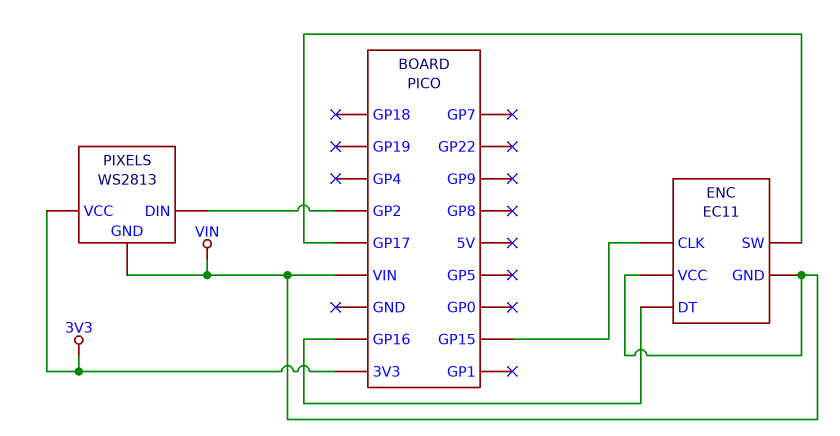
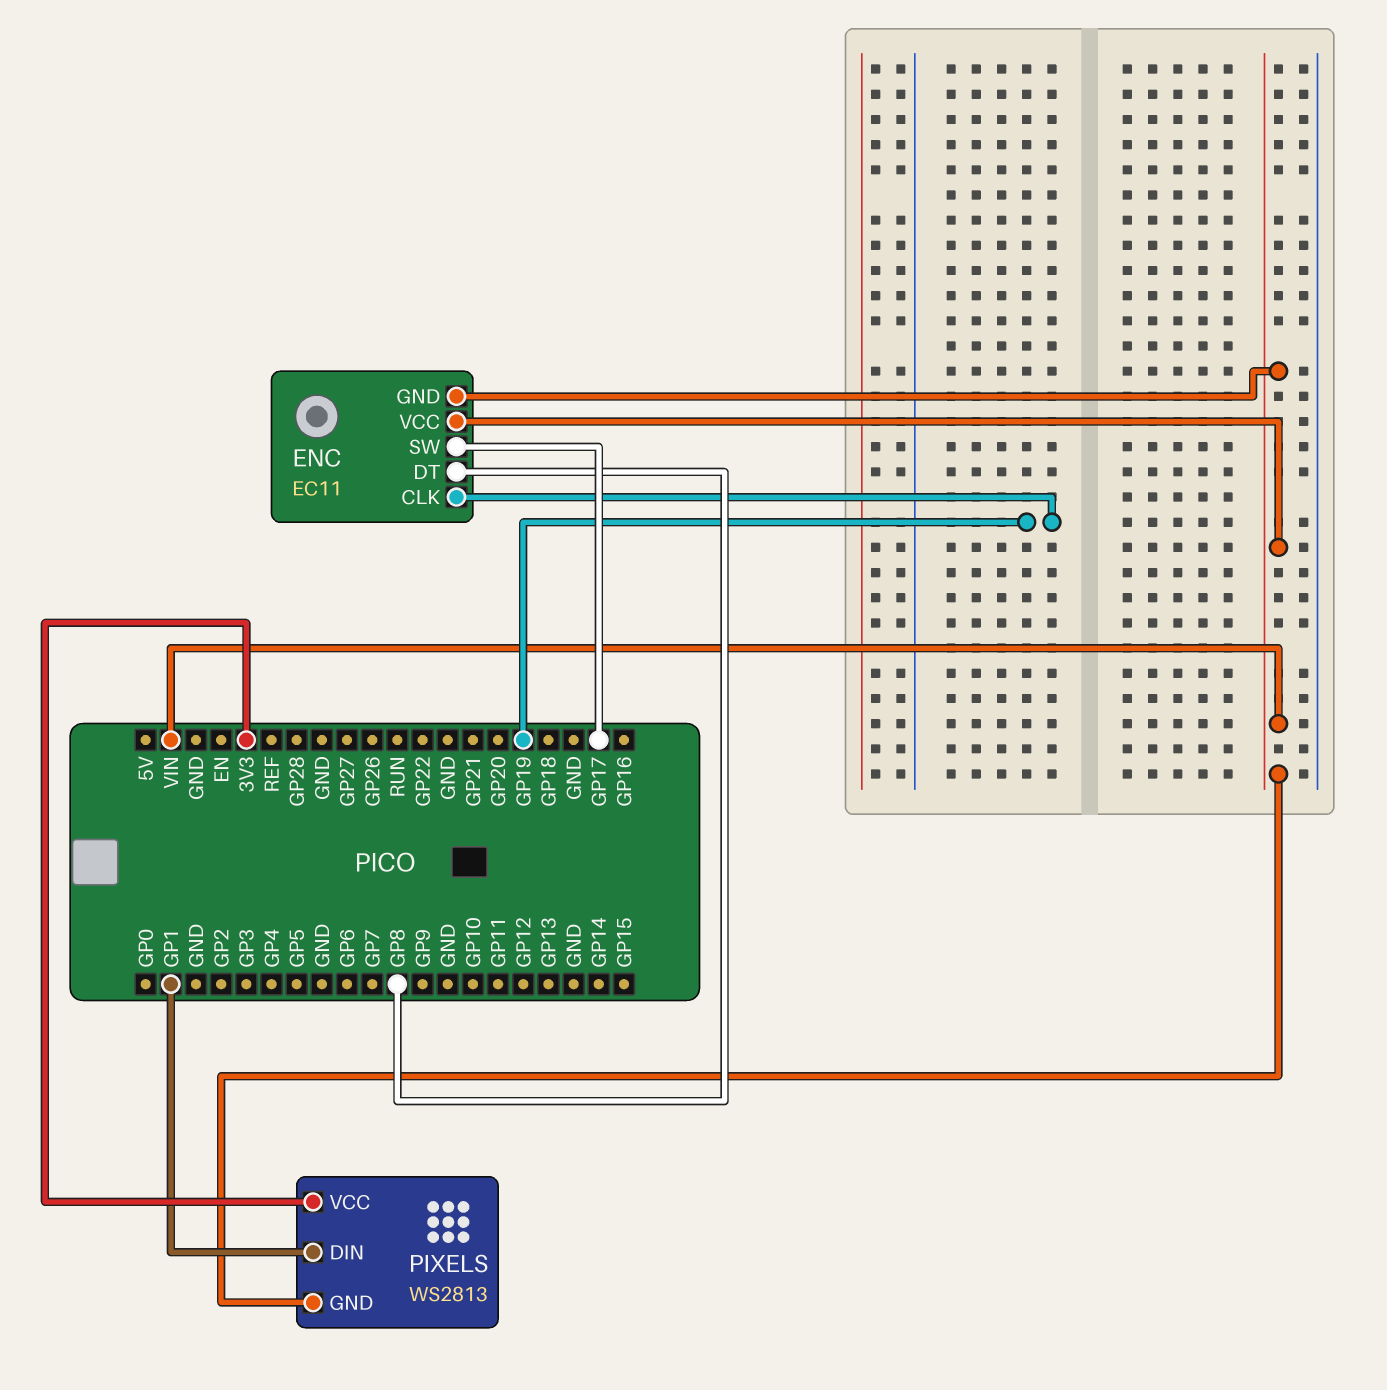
ENC pin CLK: GP15 -> GP19
ENC pin DT: GP16 -> GP8
PIXELS pin DIN: GP2 -> GP1

